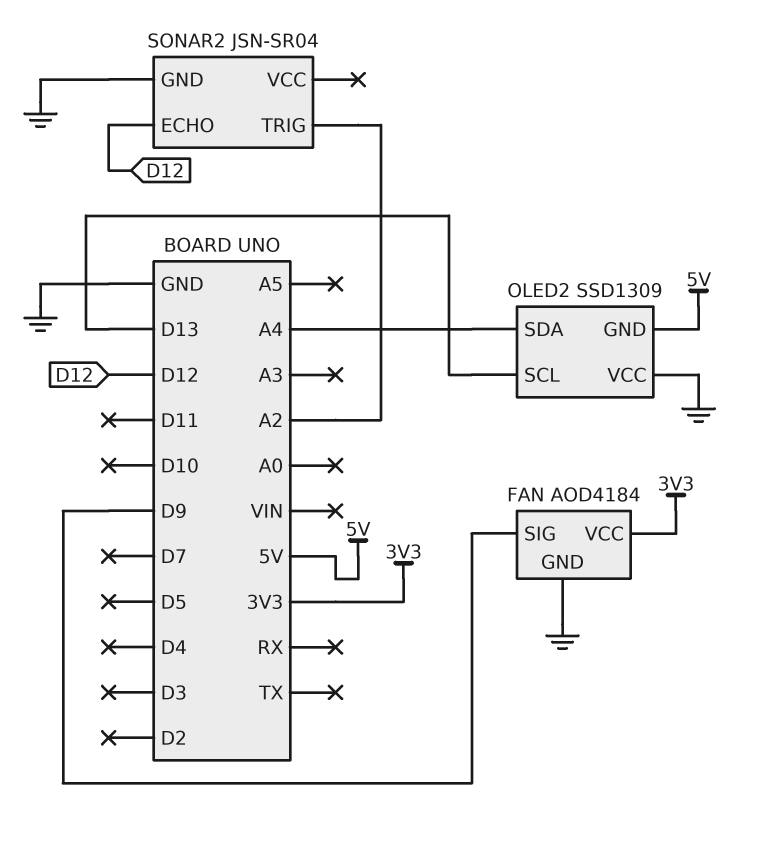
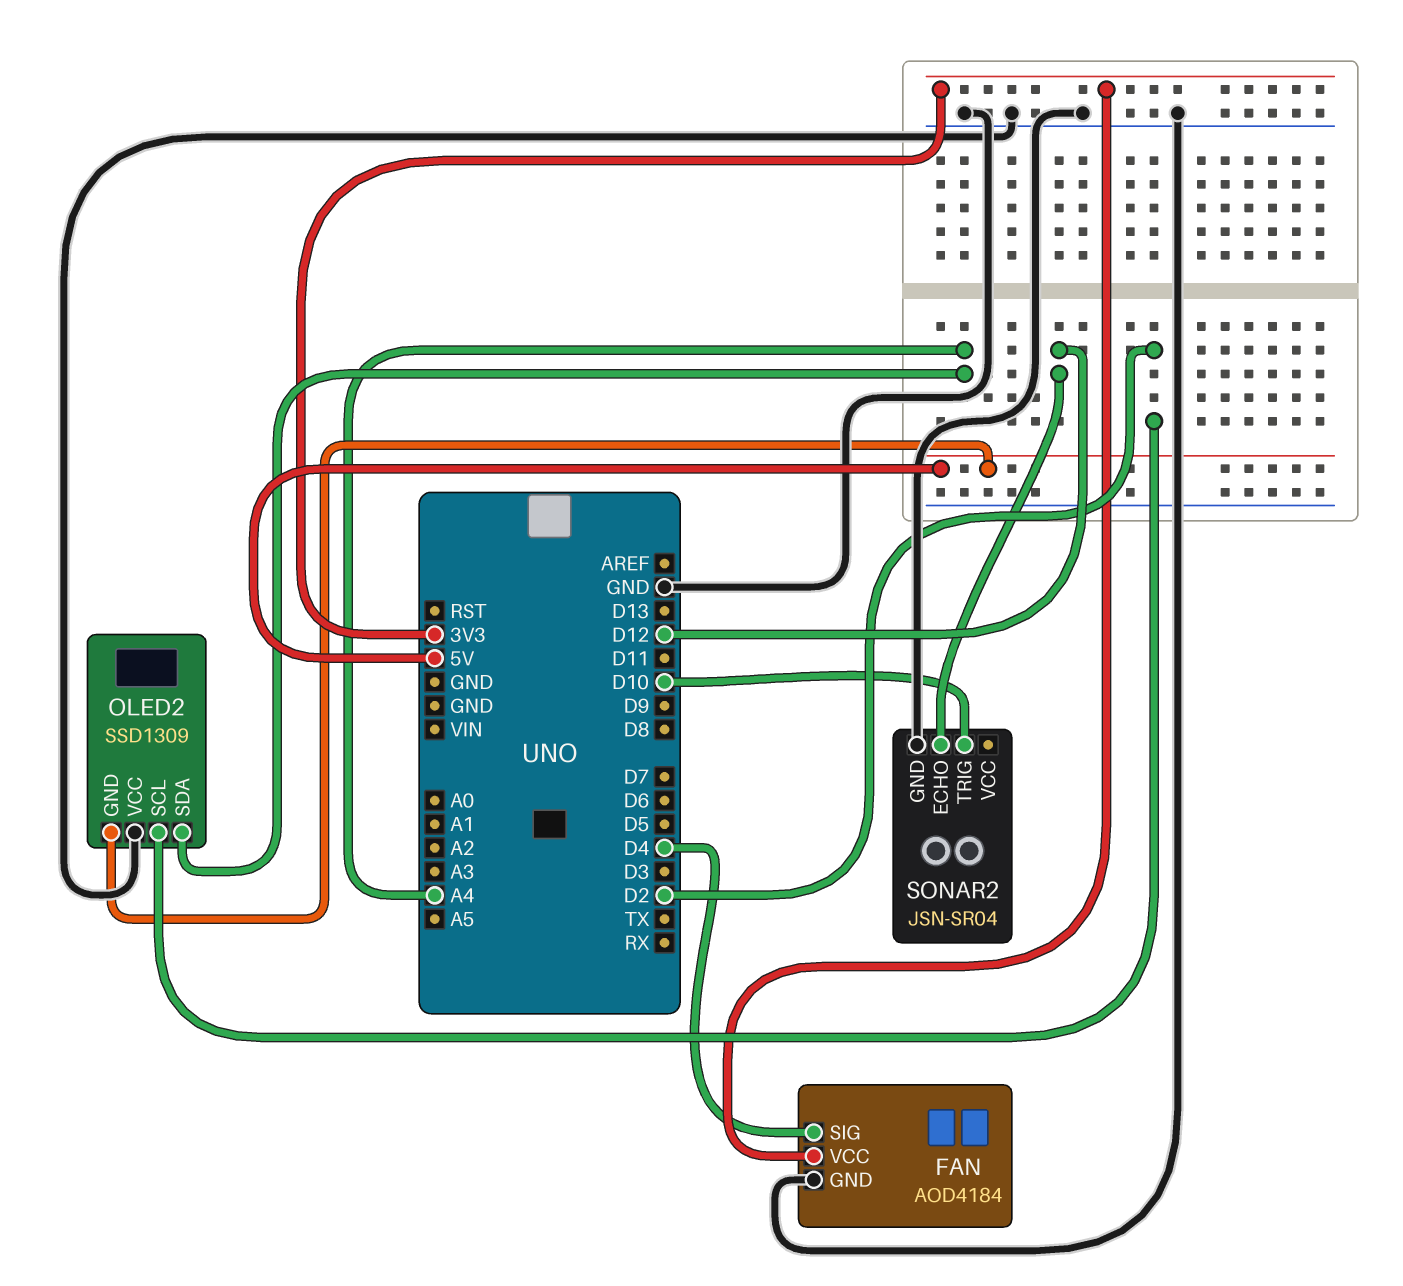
FAN pin SIG: D9 -> D4
OLED2 pin SCL: D13 -> D2
SONAR2 pin TRIG: A2 -> D10

